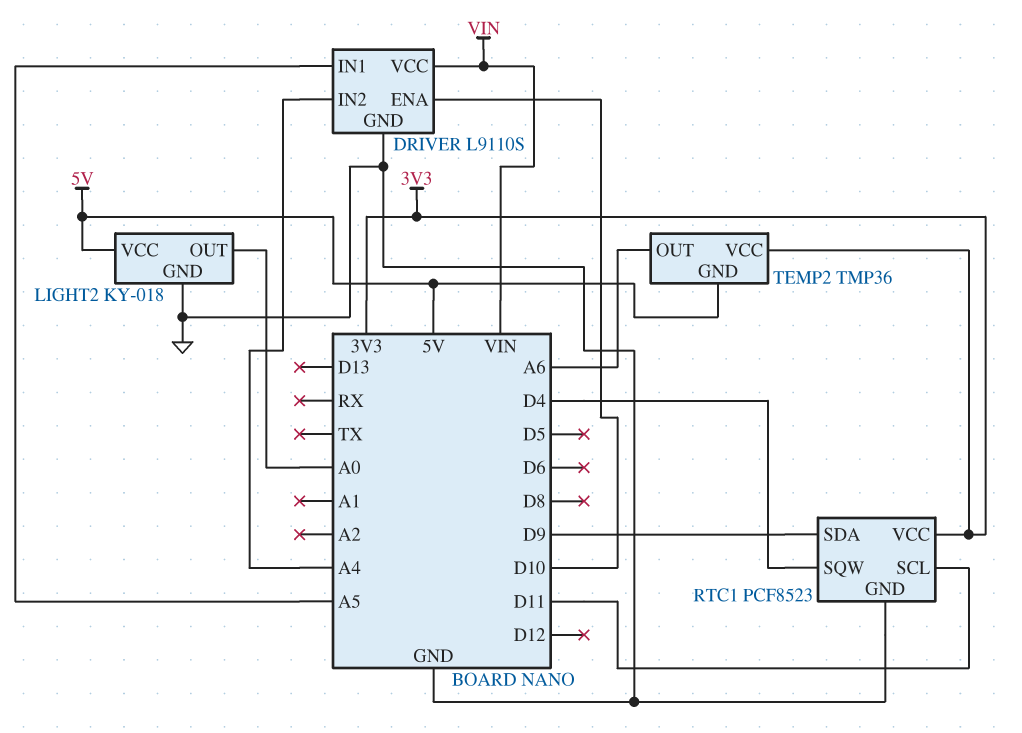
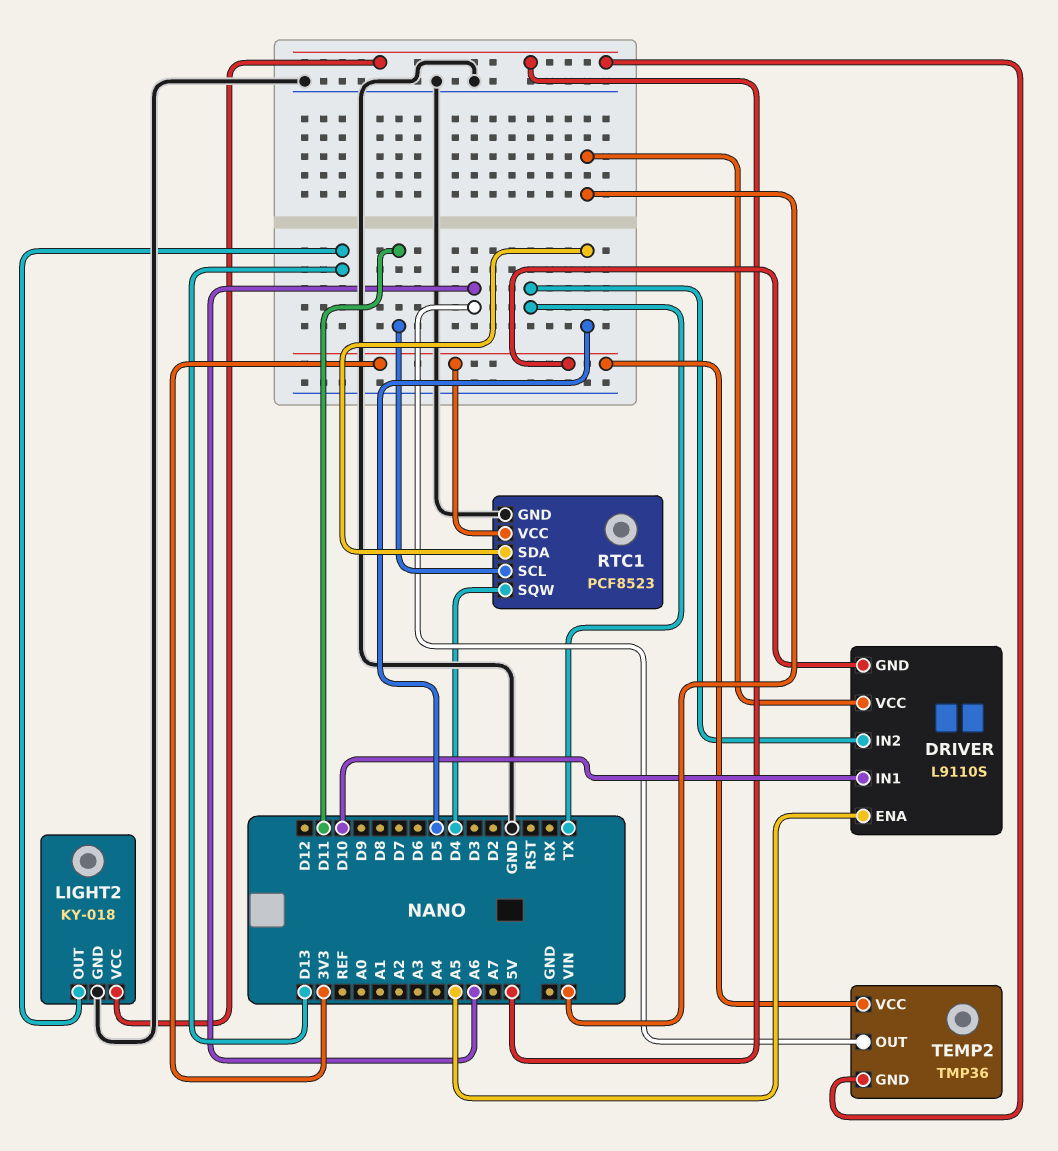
DRIVER pin ENA: D10 -> A5
DRIVER pin GND: GND -> 3V3
DRIVER pin IN1: A5 -> D10
DRIVER pin IN2: A4 -> TX
LIGHT2 pin OUT: A0 -> D13
RTC1 pin SDA: D9 -> D5

